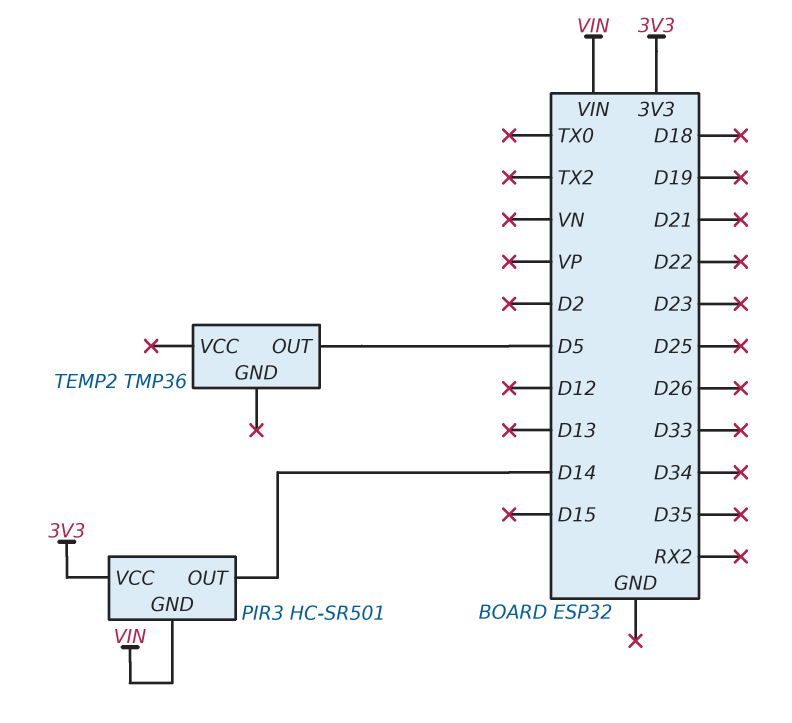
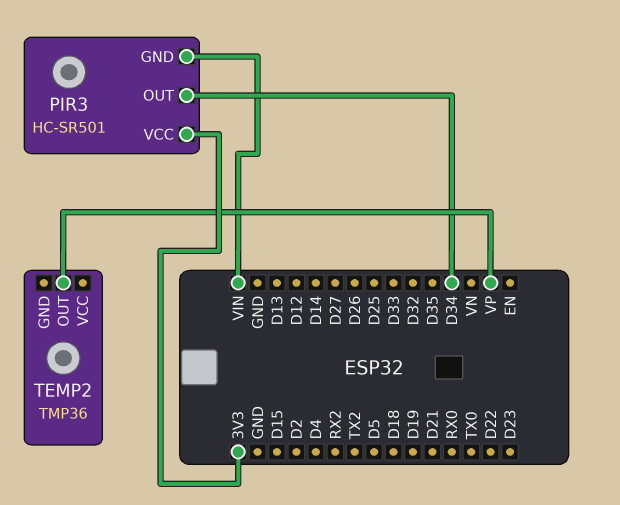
PIR3 pin OUT: D14 -> D34
TEMP2 pin OUT: D5 -> VP

